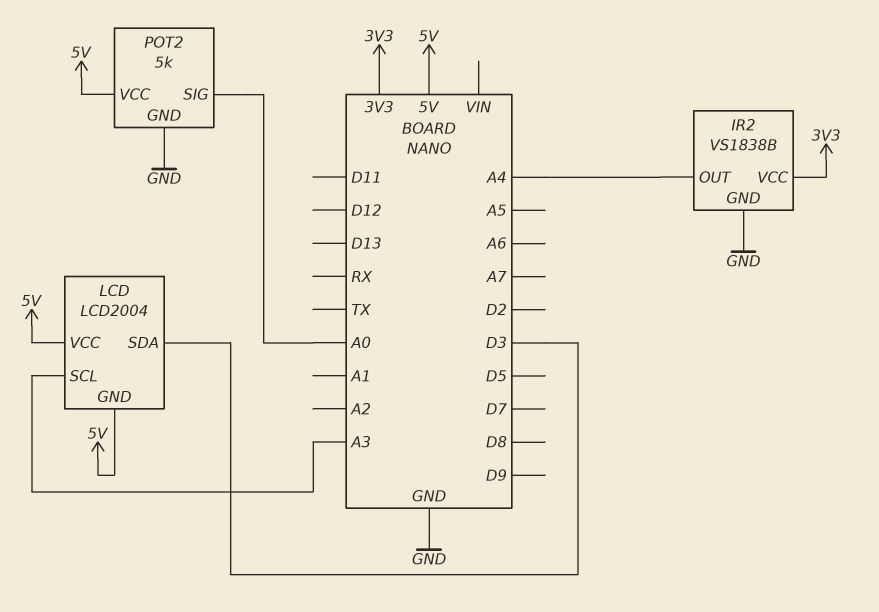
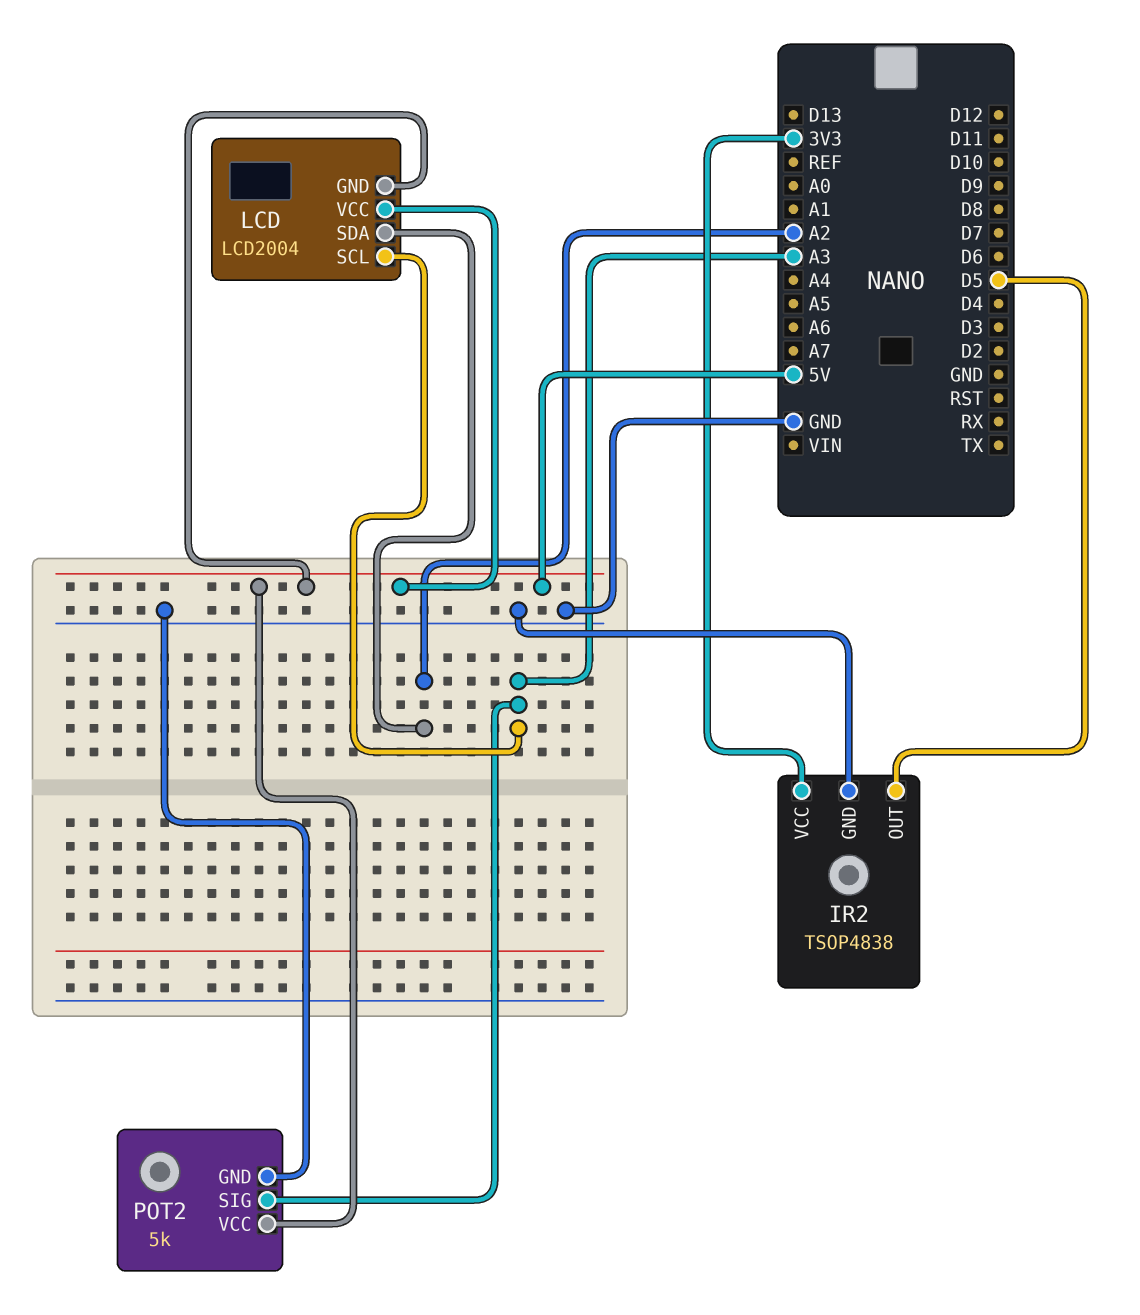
IR2: VS1838B -> TSOP4838
IR2 pin OUT: A4 -> D5
LCD pin SDA: D3 -> A2
POT2 pin SIG: A0 -> A3

